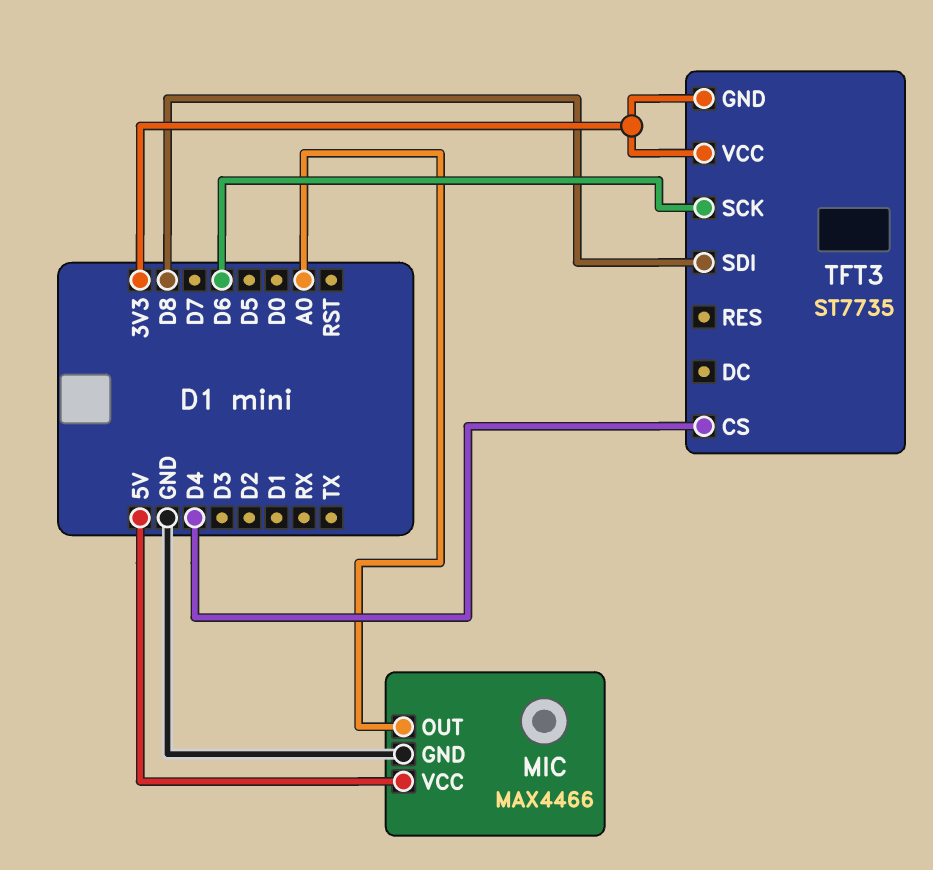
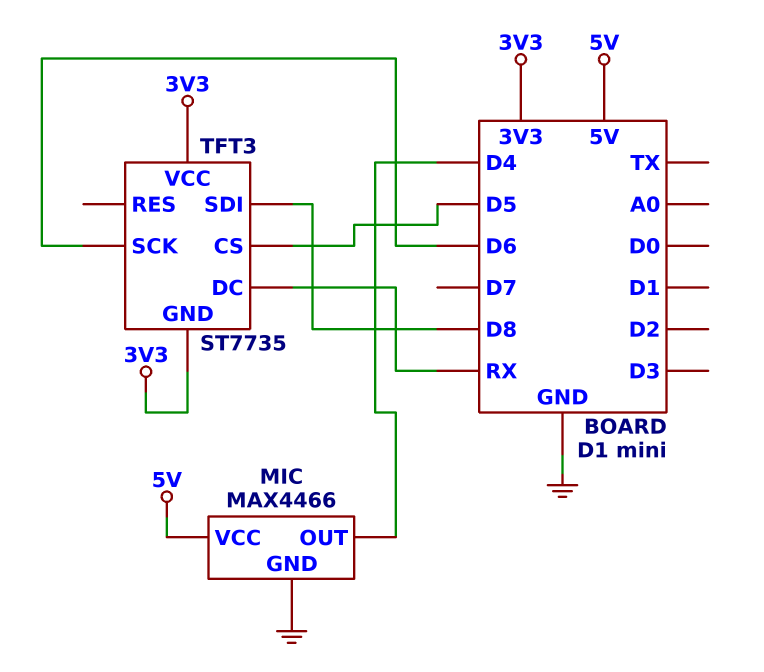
MIC pin OUT: A0 -> D4
TFT3 pin CS: D4 -> D5
TFT3 pin DC: none -> RX

